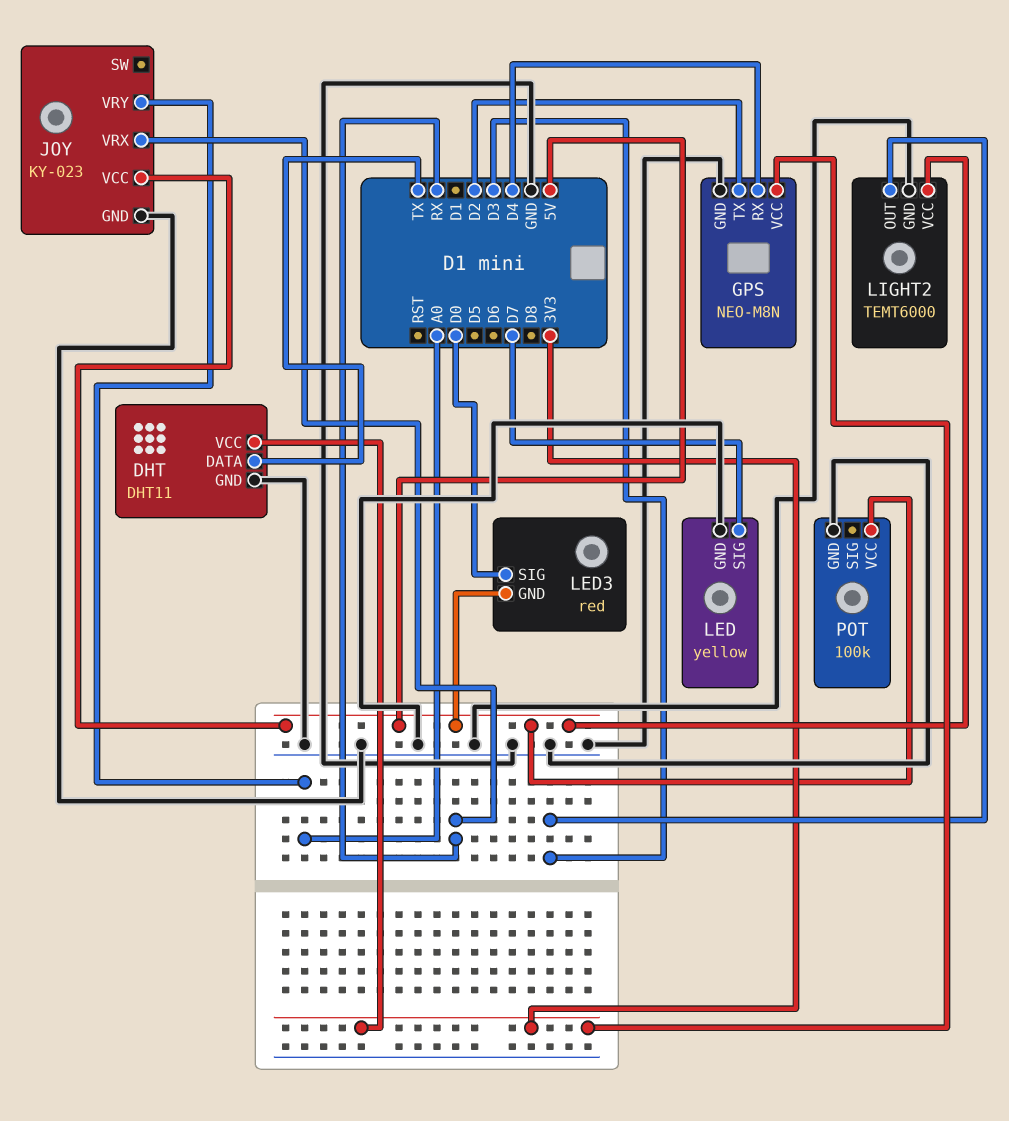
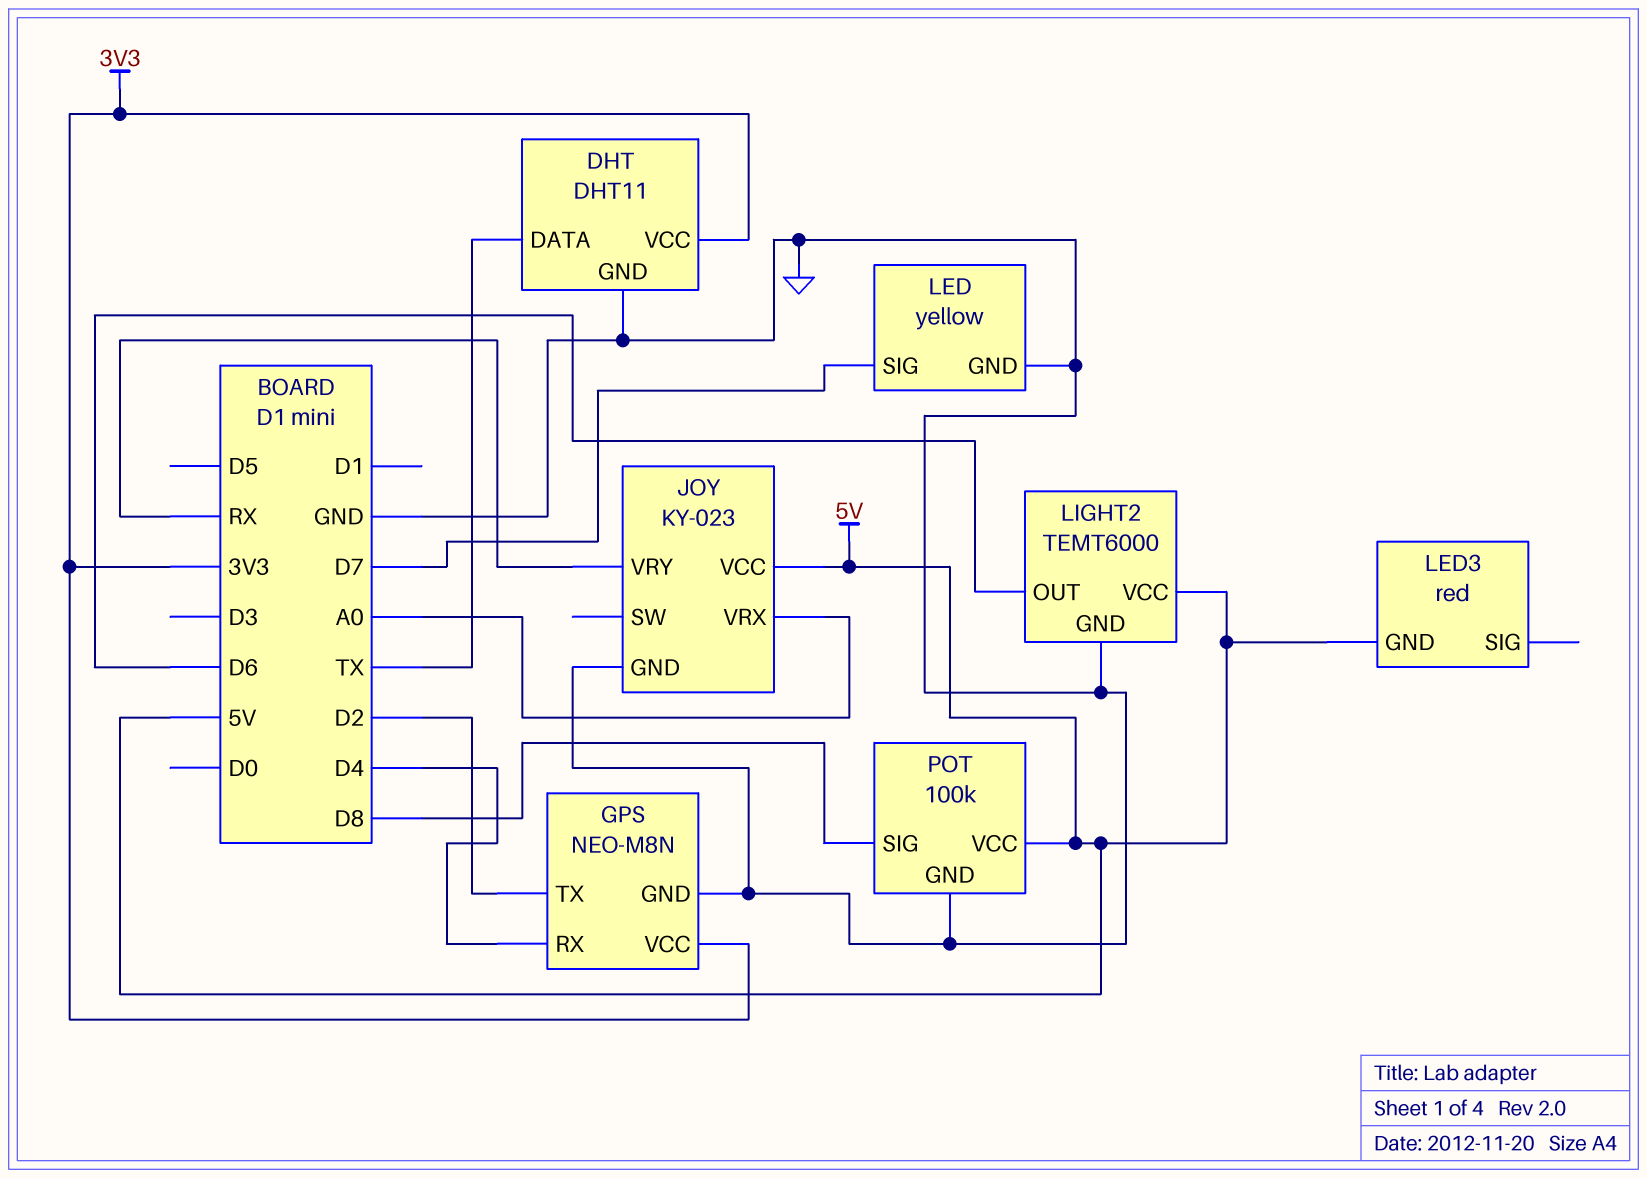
JOY pin VRX: RX -> A0
JOY pin VRY: A0 -> RX
LED3 pin SIG: D0 -> none
LIGHT2 pin OUT: D3 -> D6
POT pin SIG: none -> D8

